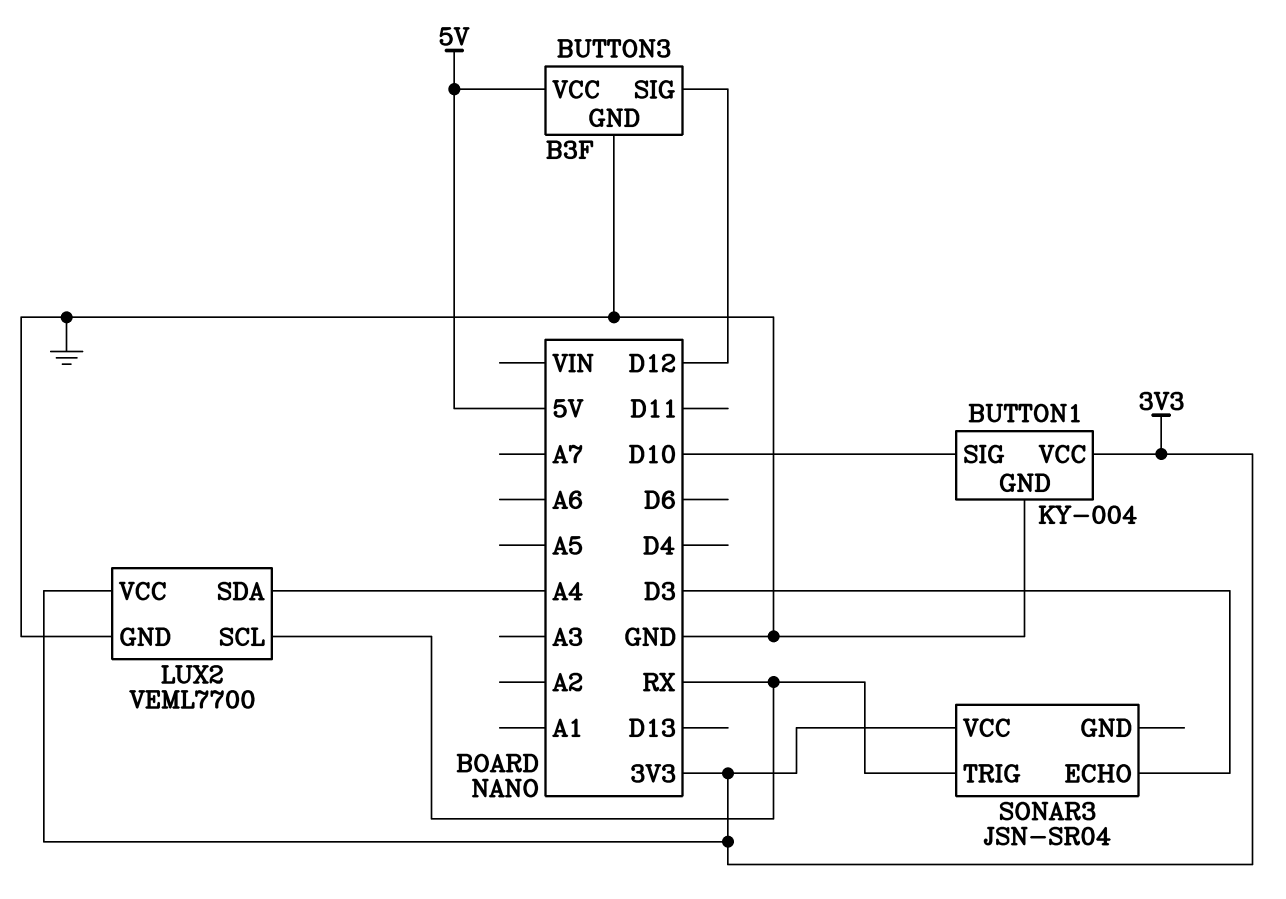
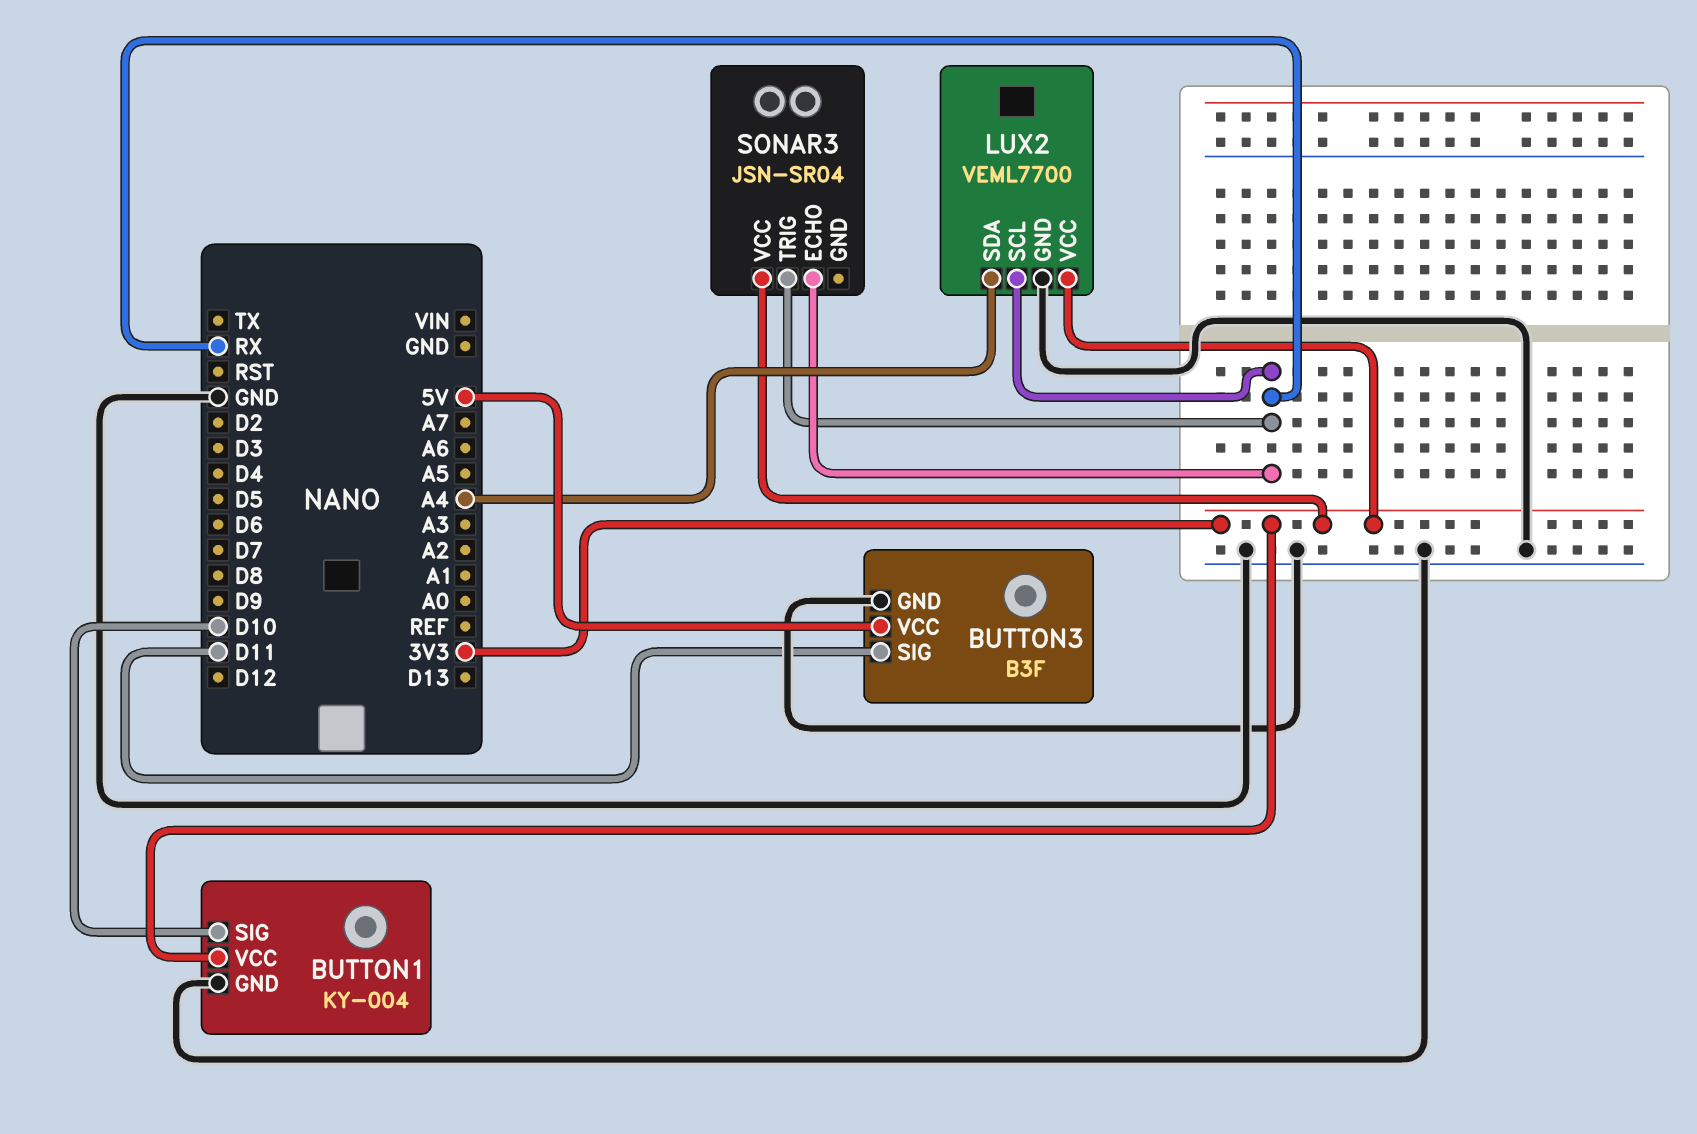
BUTTON3 pin SIG: D12 -> D11
SONAR3 pin ECHO: D3 -> RX

